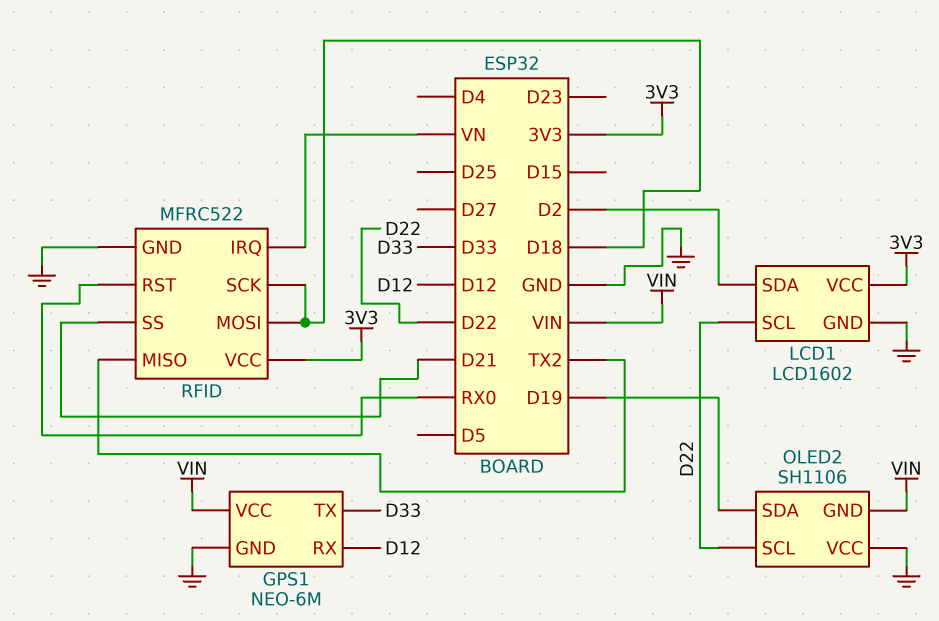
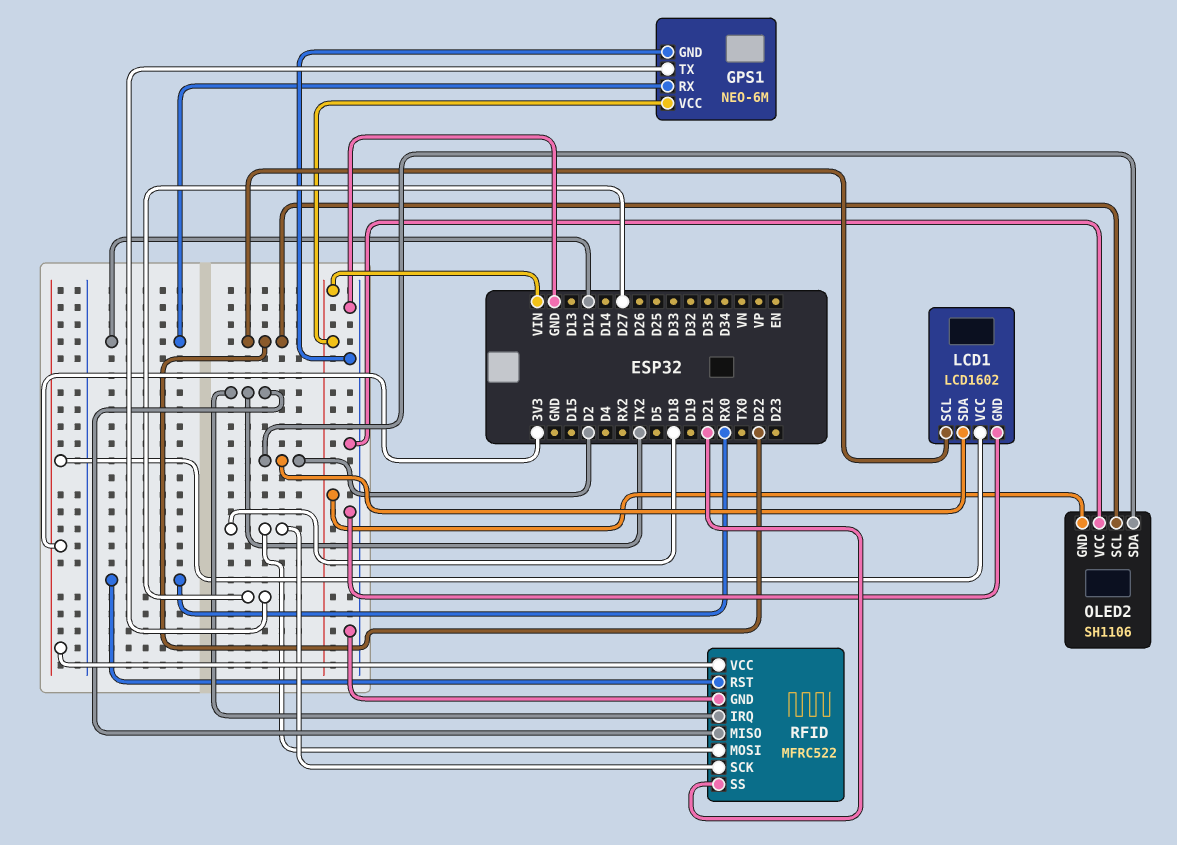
GPS1 pin TX: D33 -> D27
OLED2 pin SDA: D19 -> D2
RFID pin IRQ: VN -> TX2

